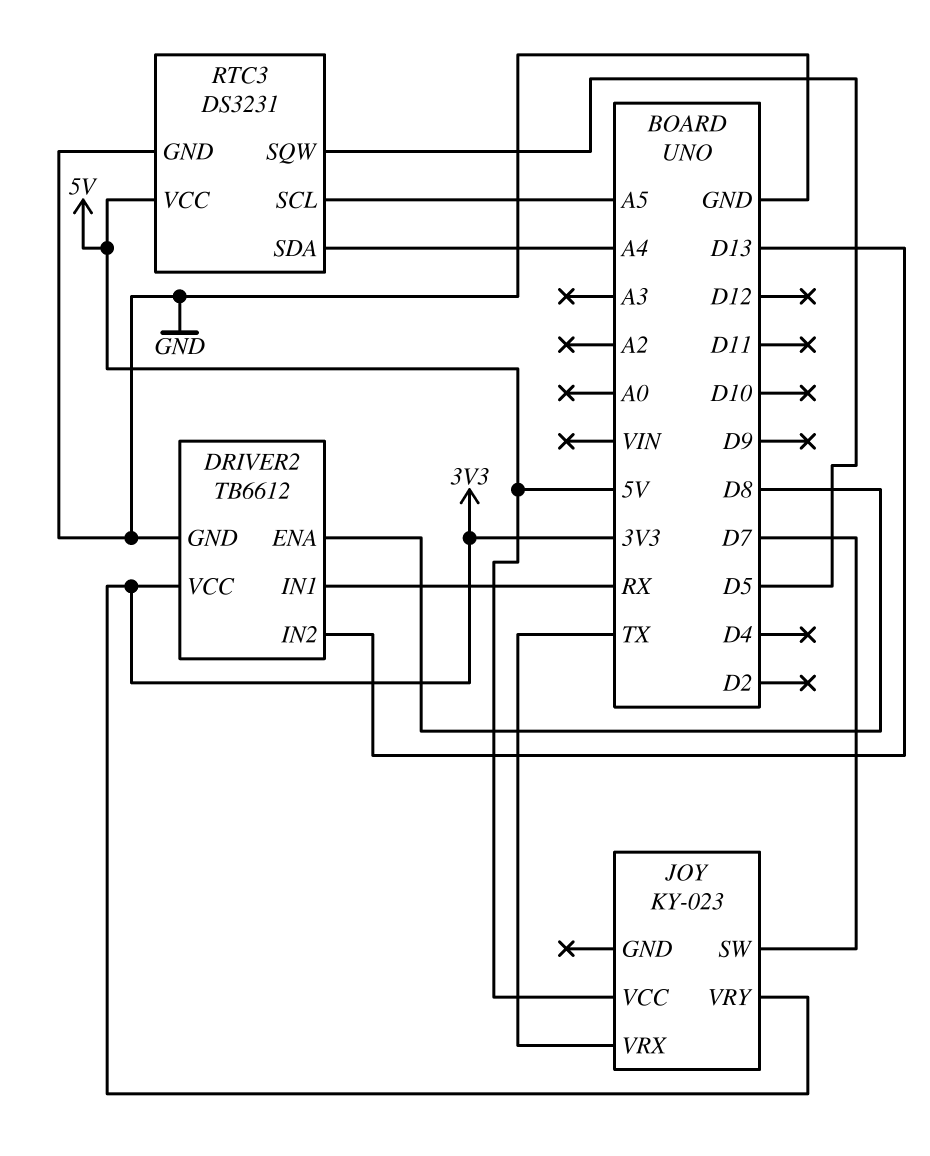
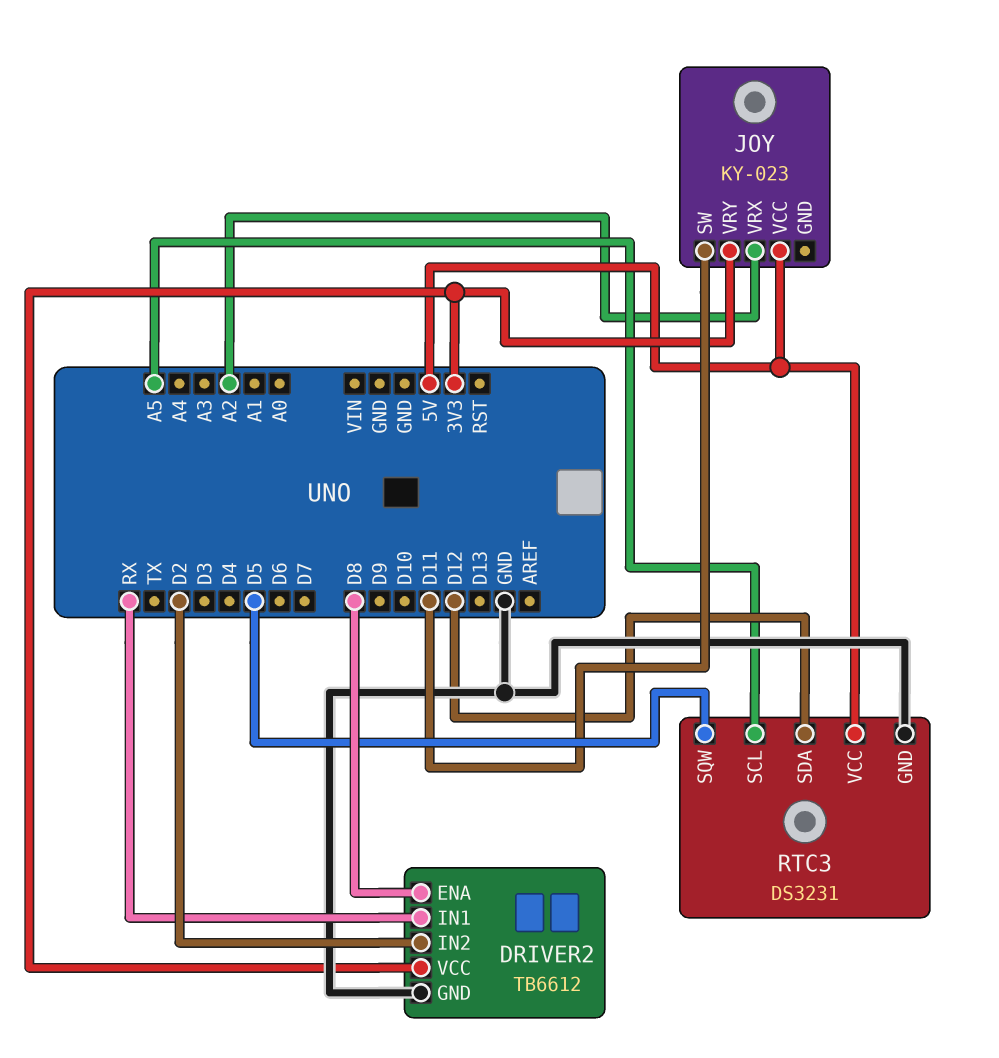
DRIVER2 pin IN2: D13 -> D2
JOY pin SW: D7 -> D11
JOY pin VRX: TX -> A2
RTC3 pin SDA: A4 -> D12

